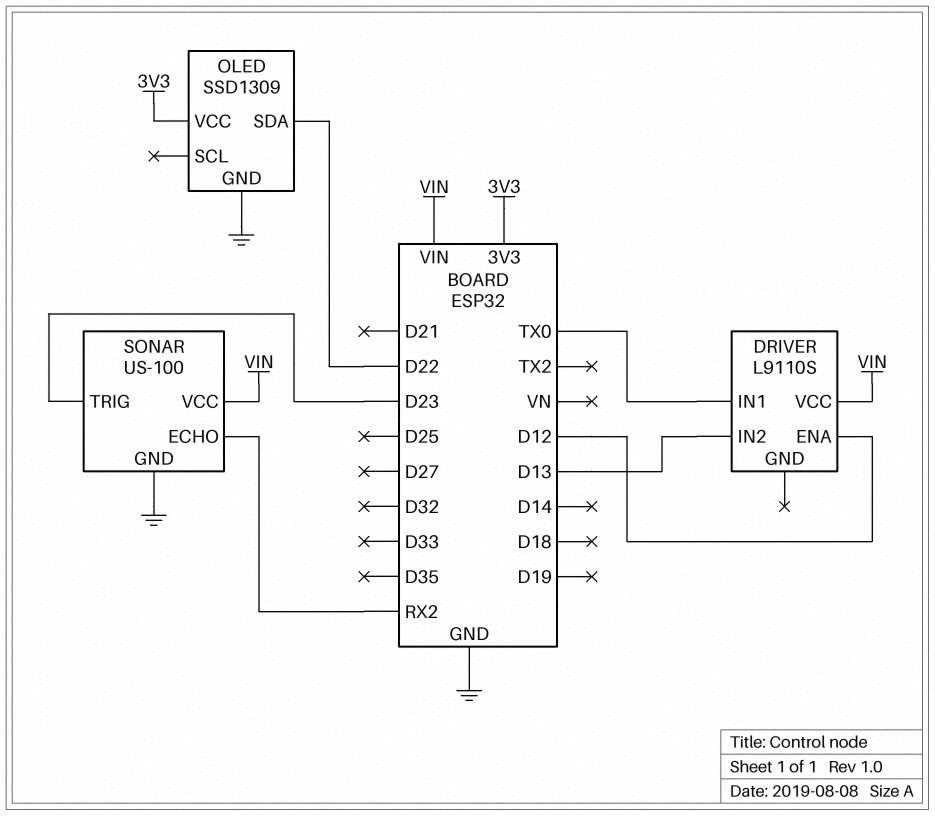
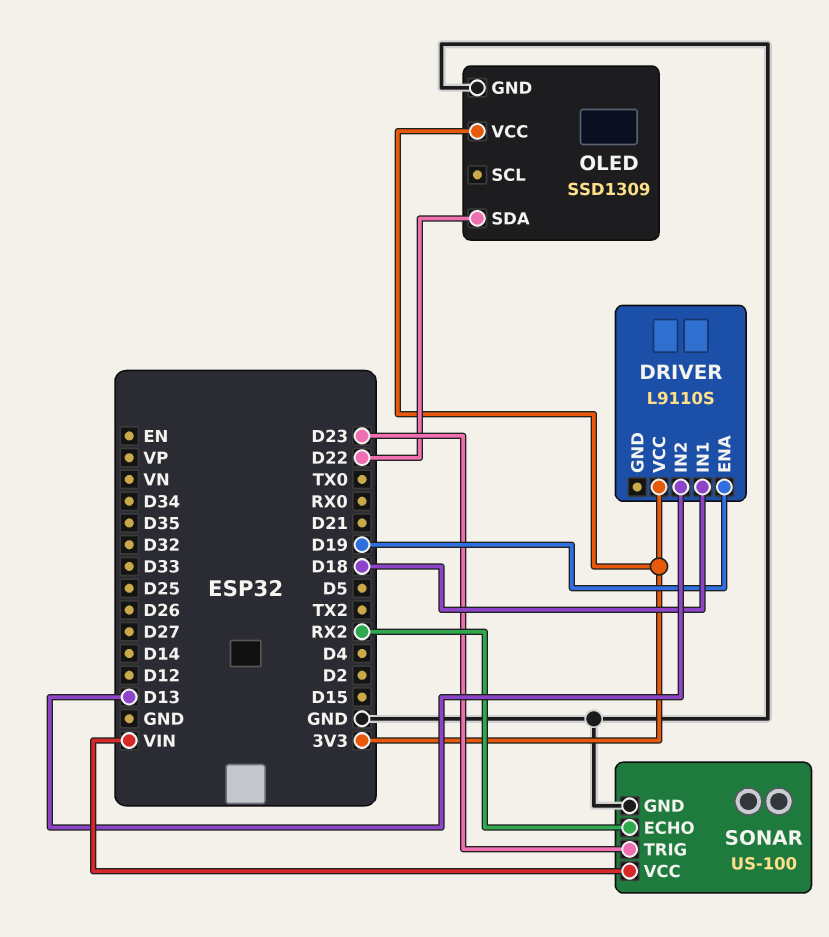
DRIVER pin ENA: D12 -> D19
DRIVER pin IN1: TX0 -> D18
DRIVER pin VCC: VIN -> 3V3

